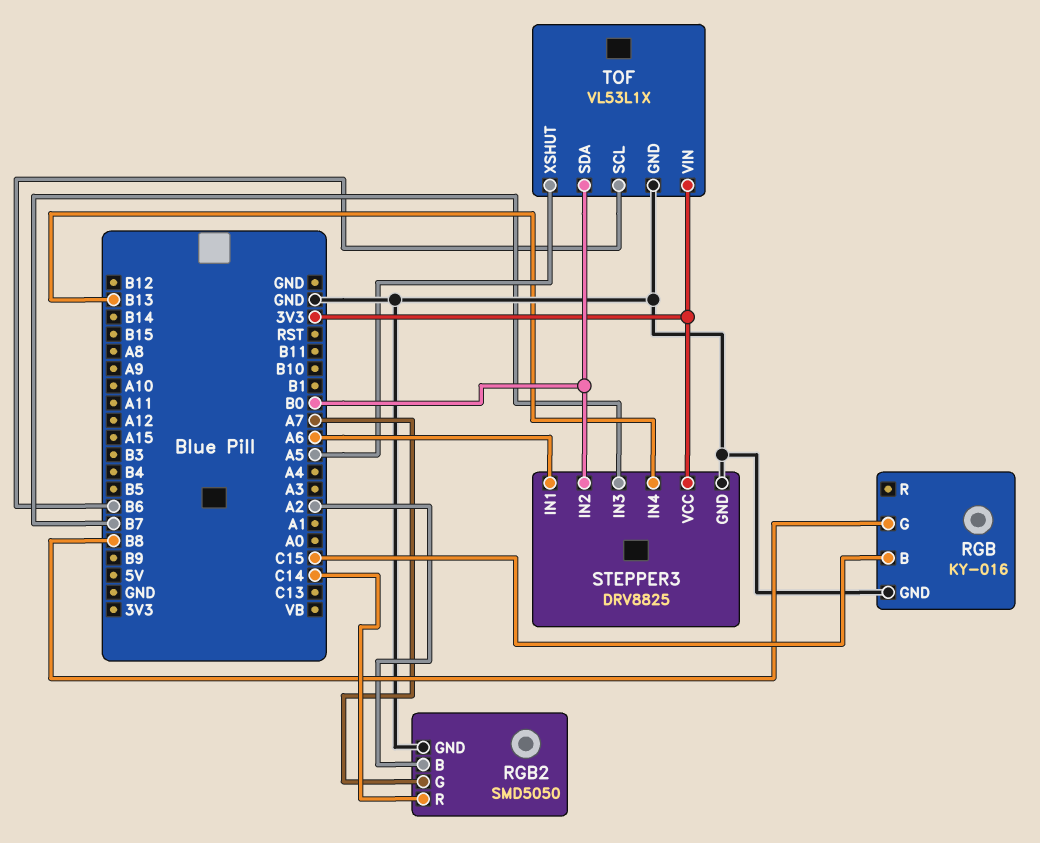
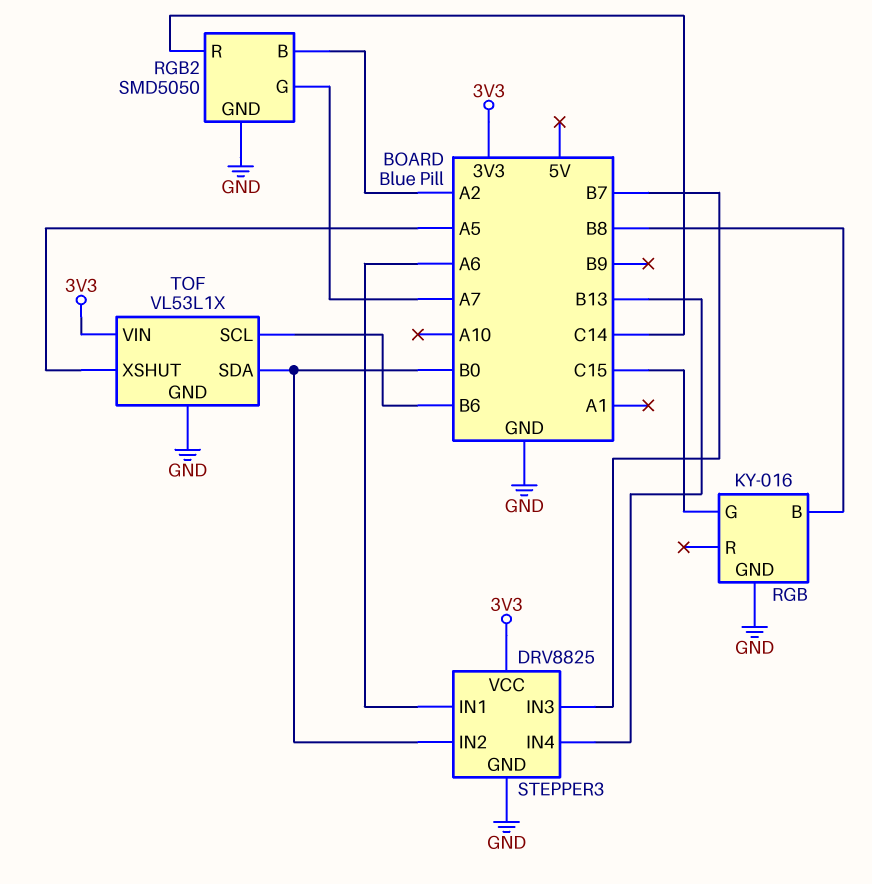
RGB pin B: C15 -> B8
RGB pin G: B8 -> C15

